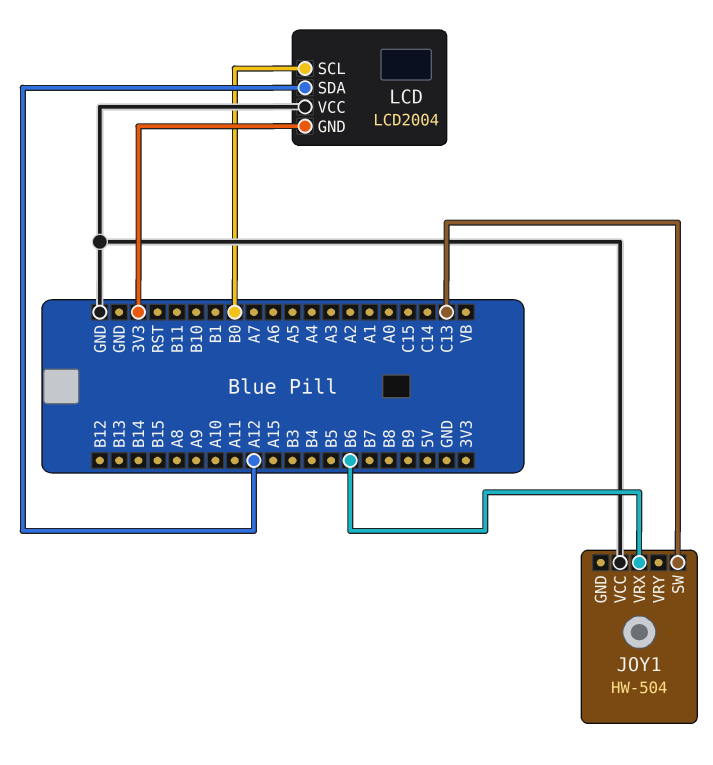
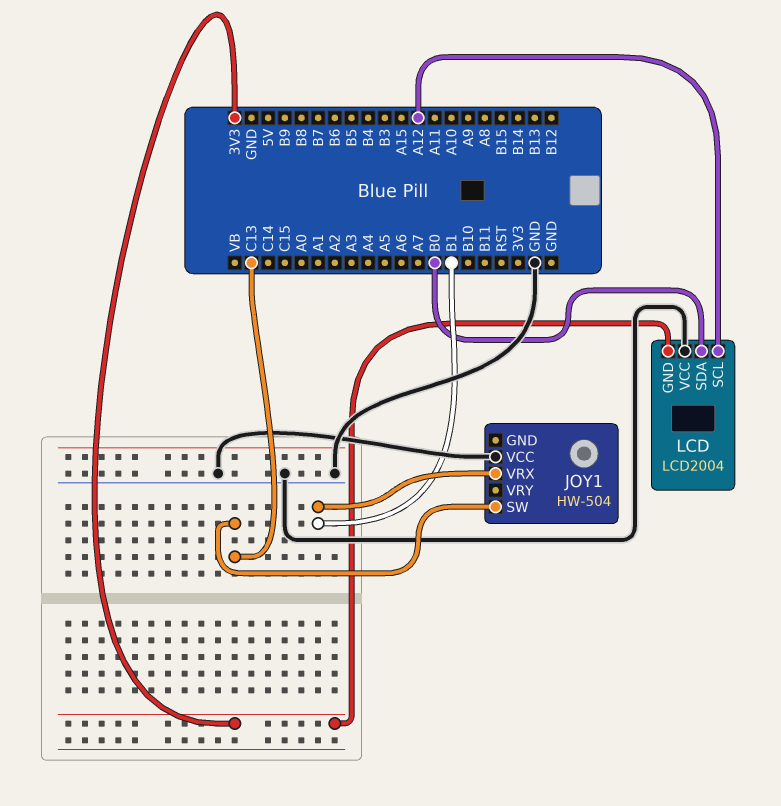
JOY1 pin VRX: B6 -> B1
LCD pin SCL: B0 -> A12
LCD pin SDA: A12 -> B0

